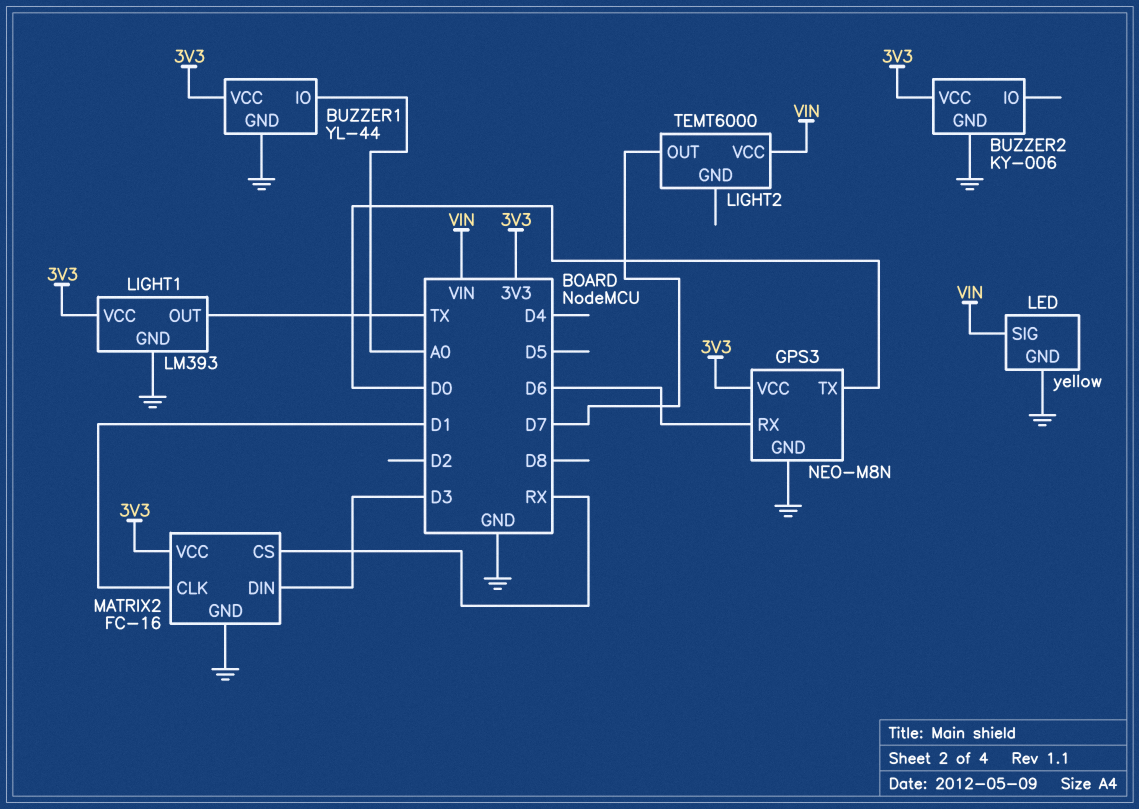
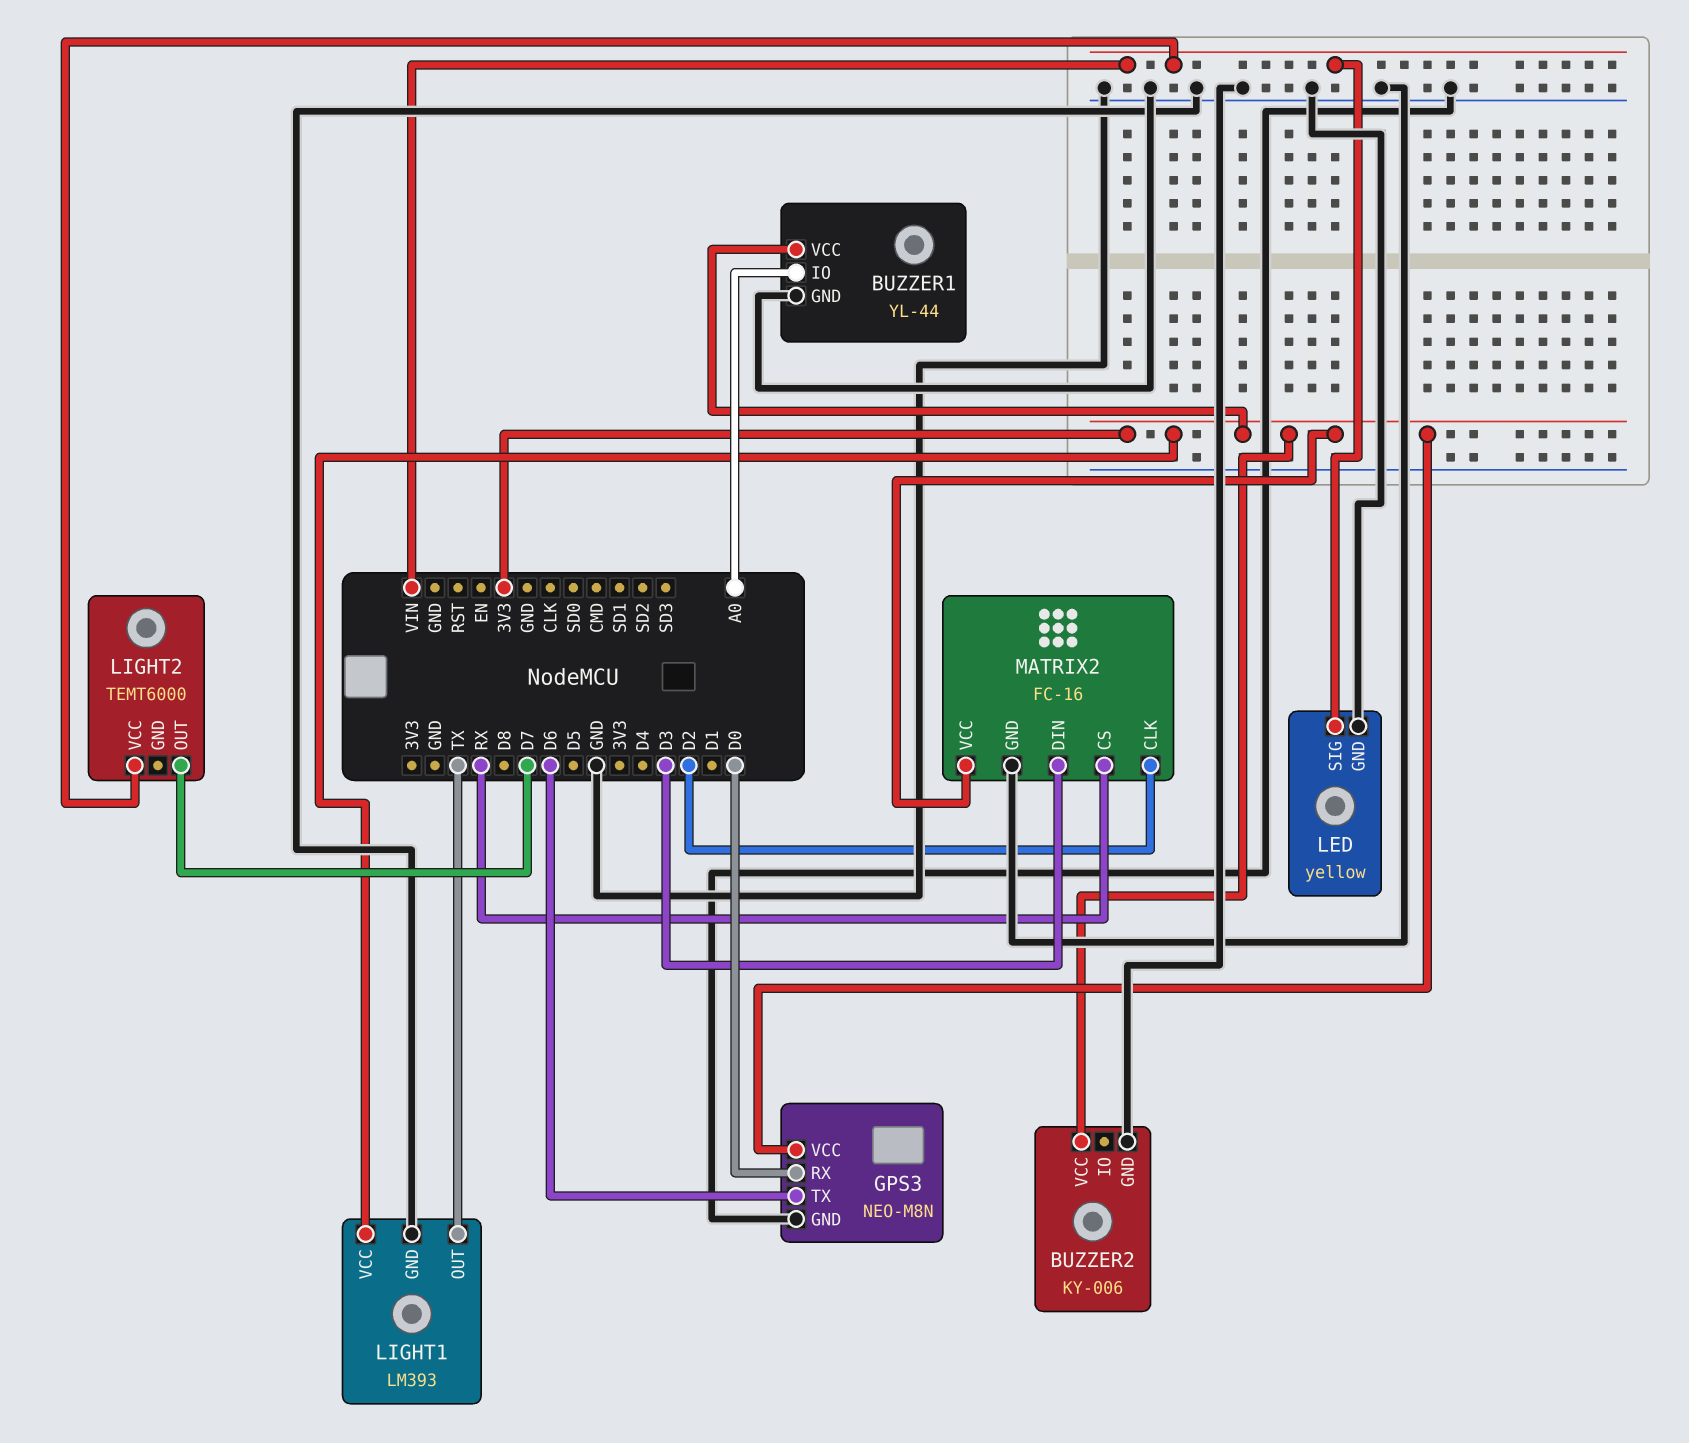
GPS3 pin RX: D6 -> D0
GPS3 pin TX: D0 -> D6
MATRIX2 pin CLK: D1 -> D2

